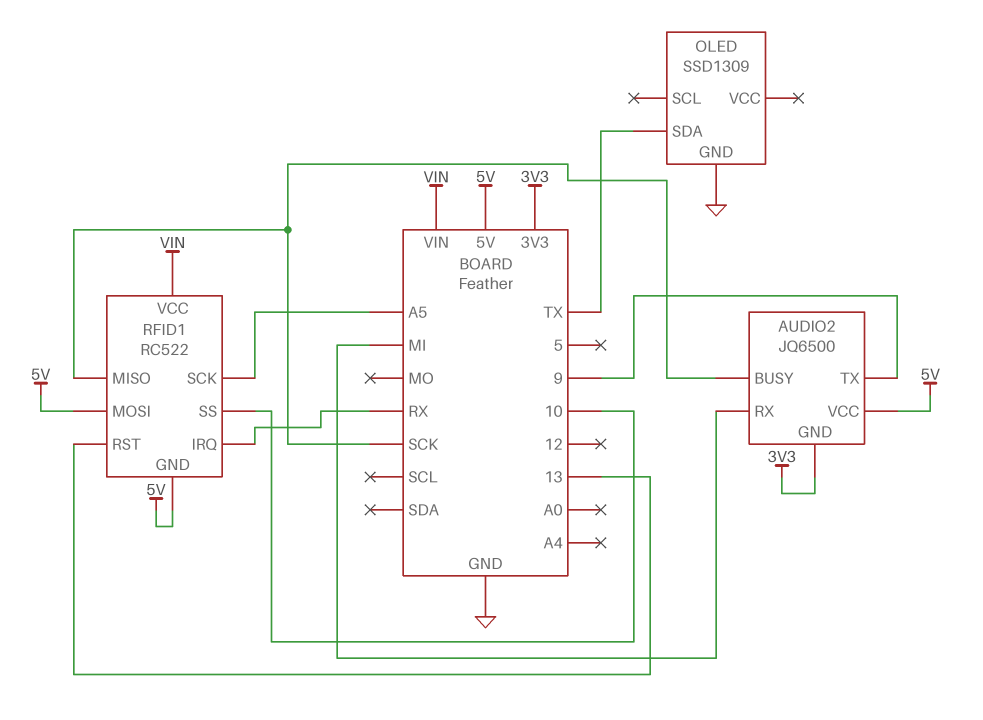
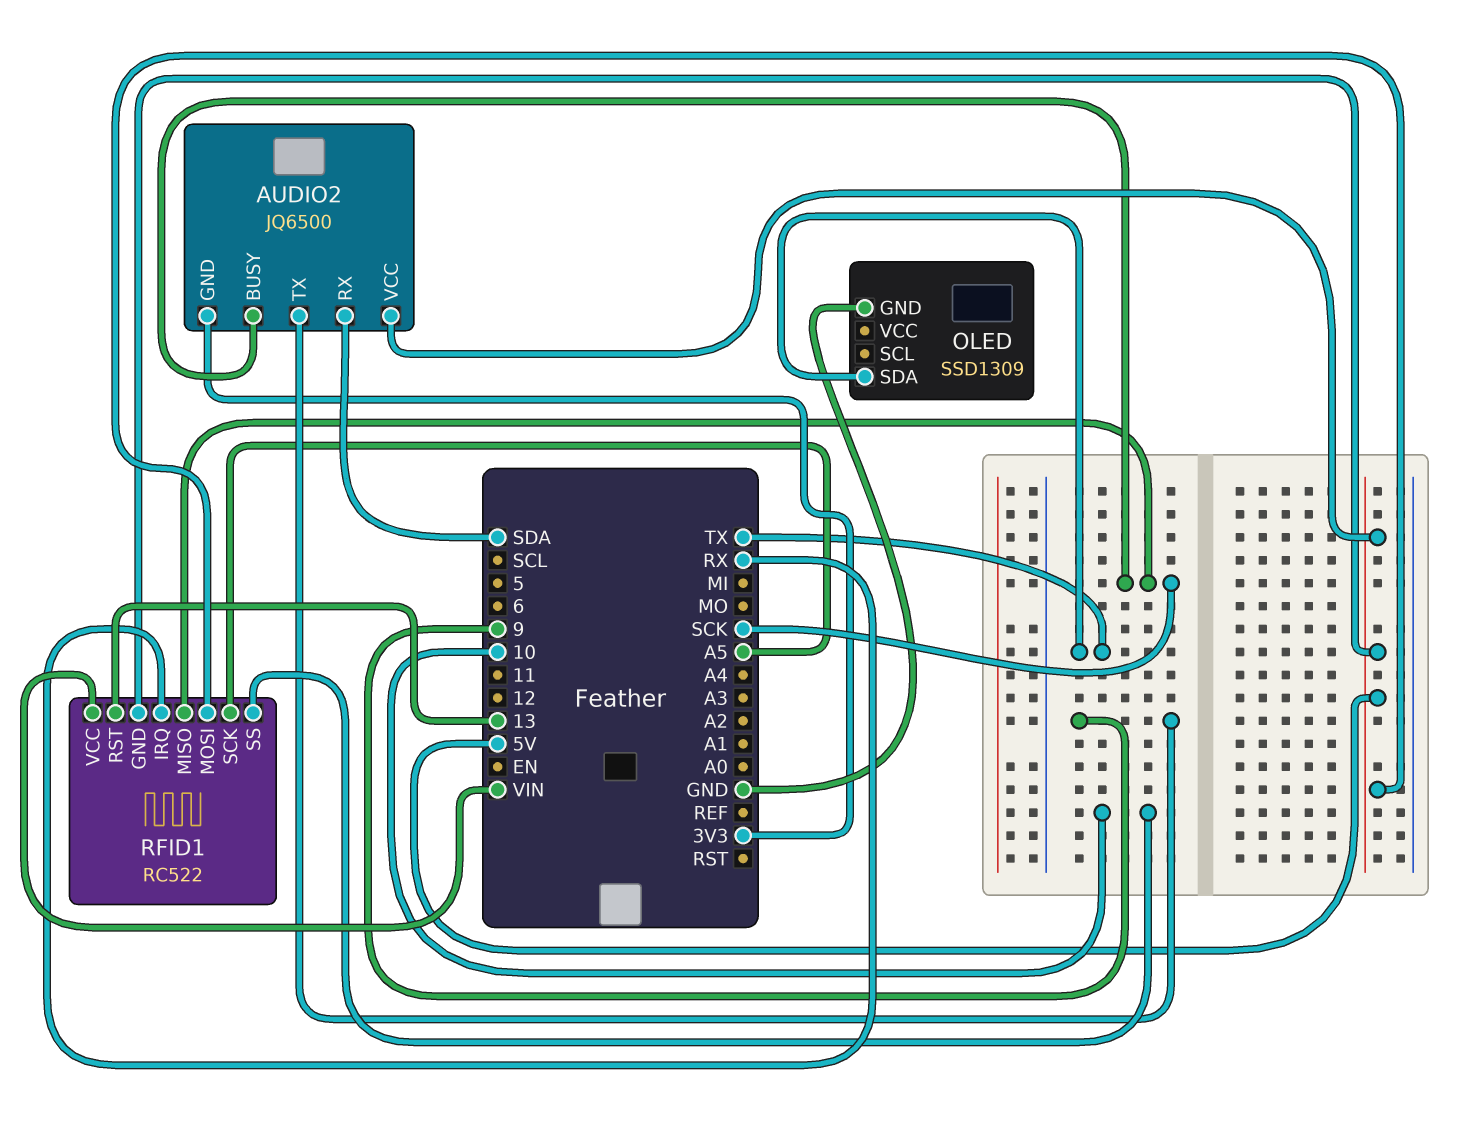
AUDIO2 pin RX: MI -> SDA

